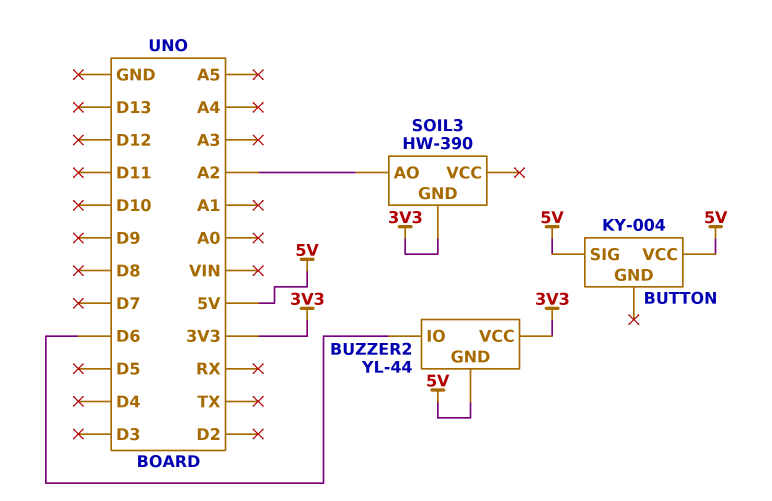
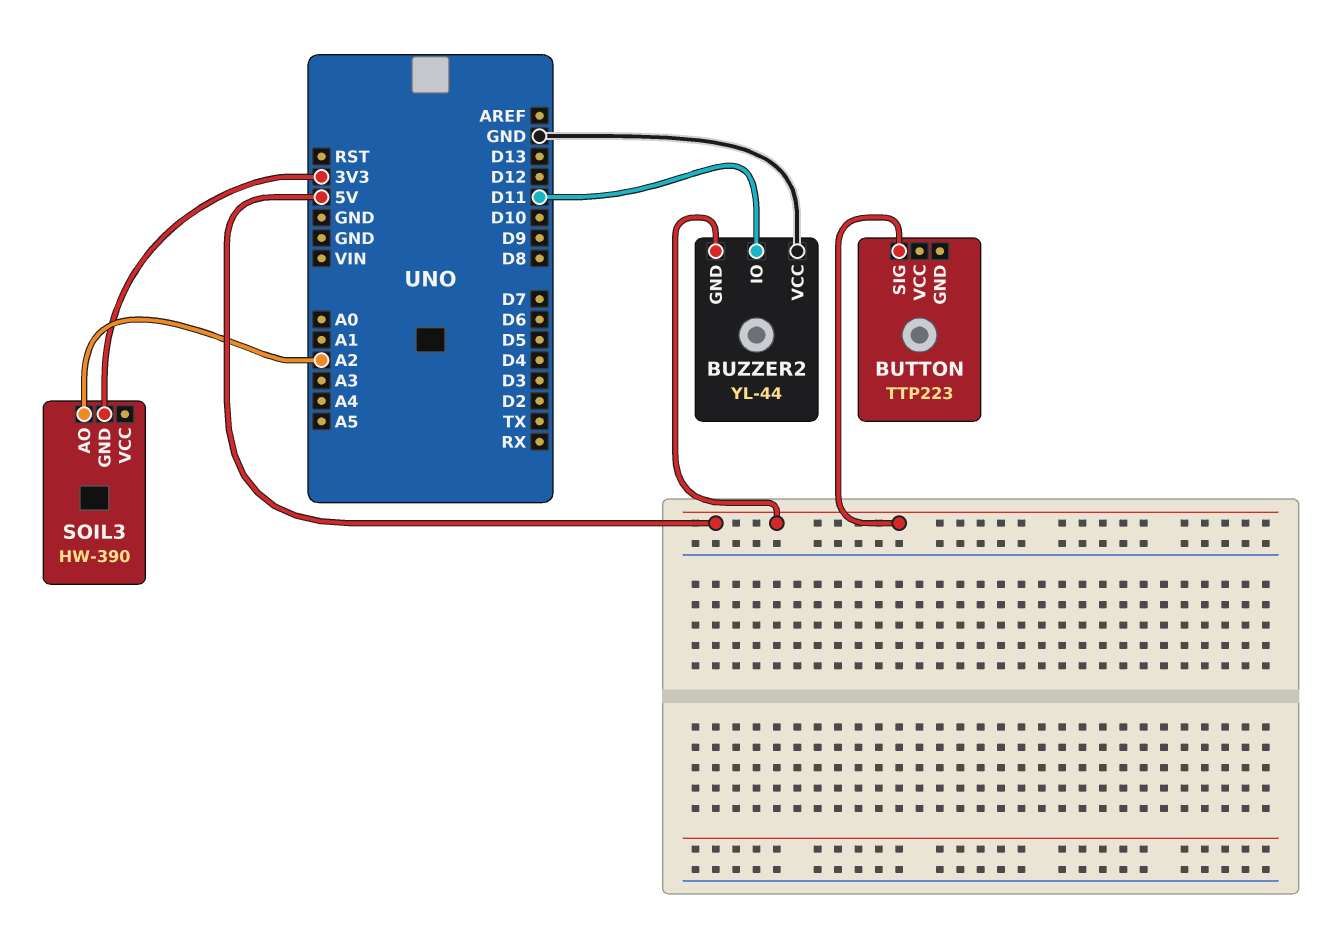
BUTTON: KY-004 -> TTP223
BUTTON pin VCC: 5V -> none
BUZZER2 pin IO: D6 -> D11
BUZZER2 pin VCC: 3V3 -> GND

